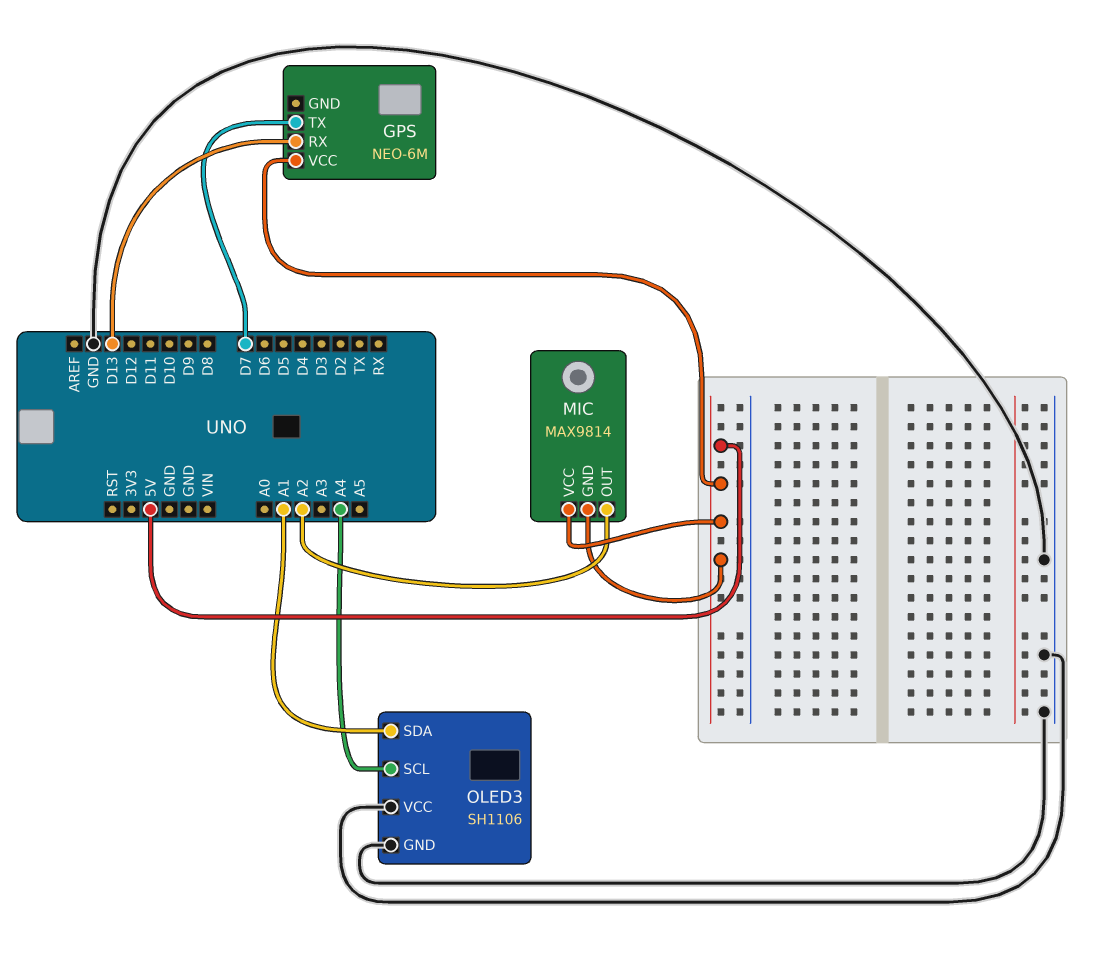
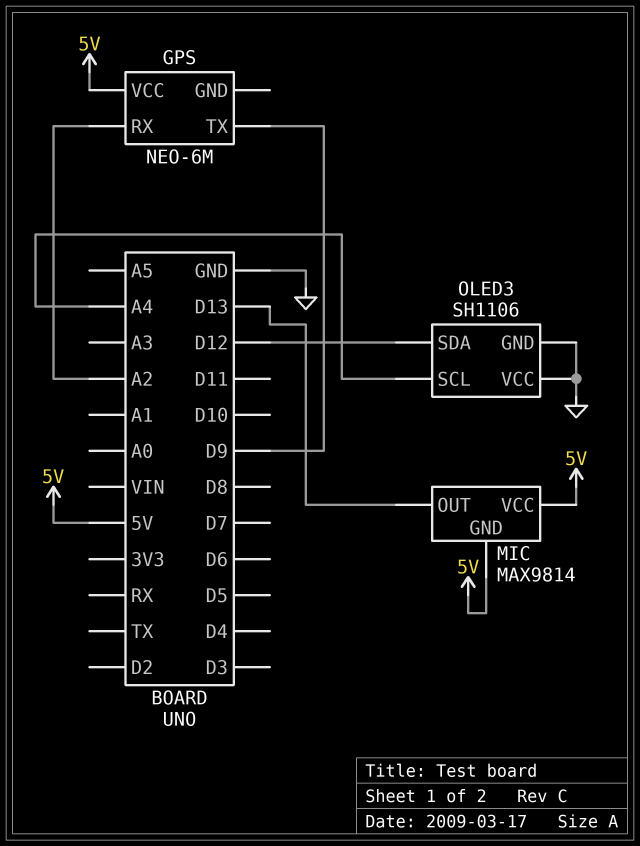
GPS pin RX: D13 -> A2
GPS pin TX: D7 -> D9
MIC pin OUT: A2 -> D13
OLED3 pin SDA: A1 -> D12

